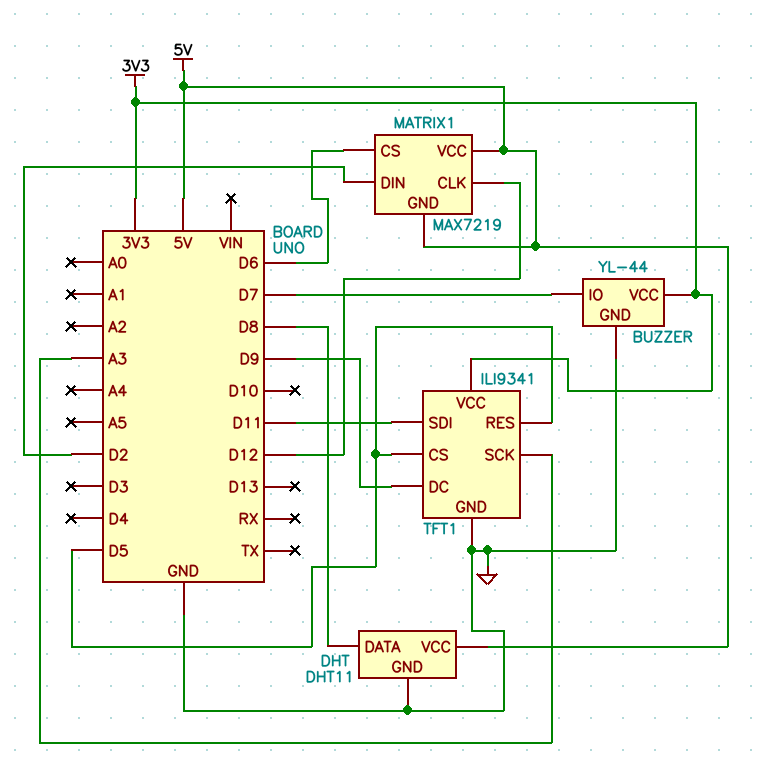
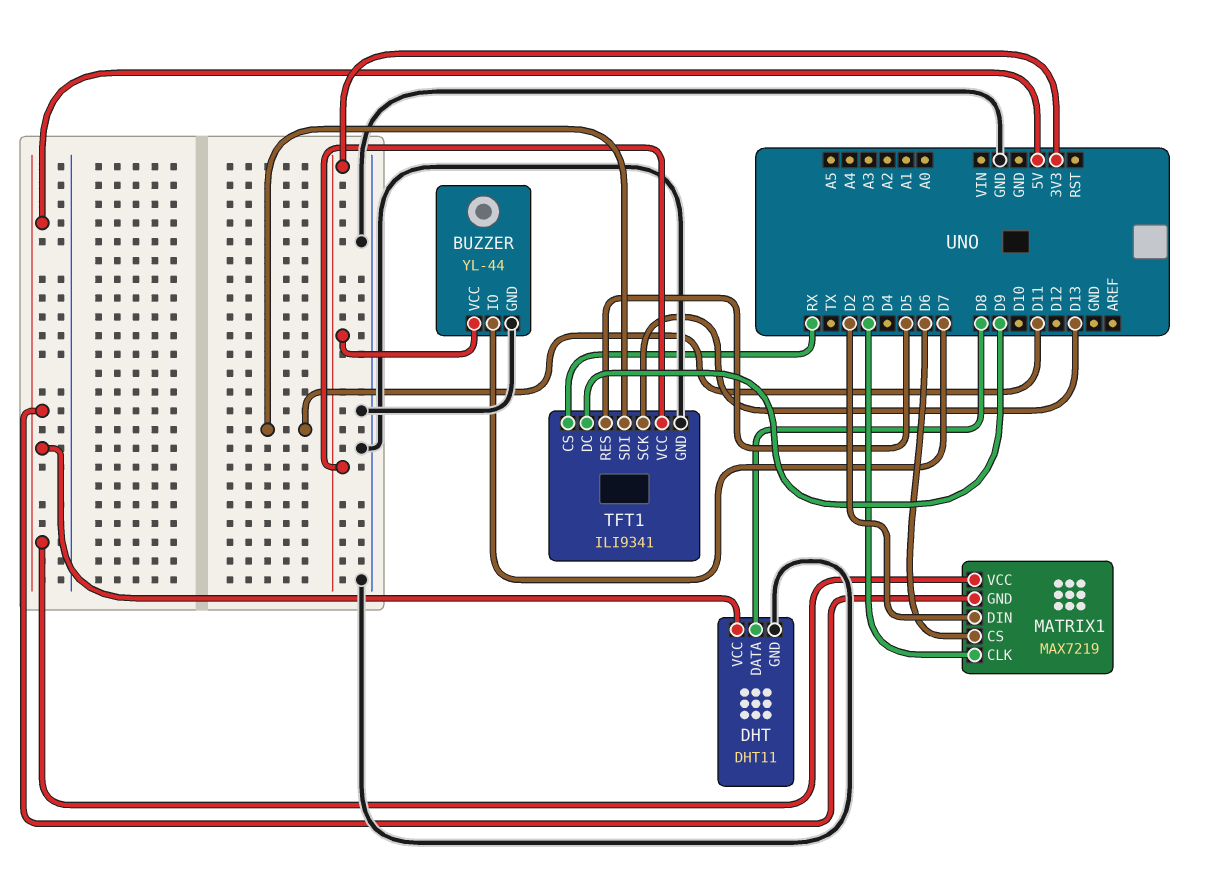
MATRIX1 pin CLK: D12 -> D3
TFT1 pin CS: D5 -> RX
TFT1 pin SCK: A3 -> D13

